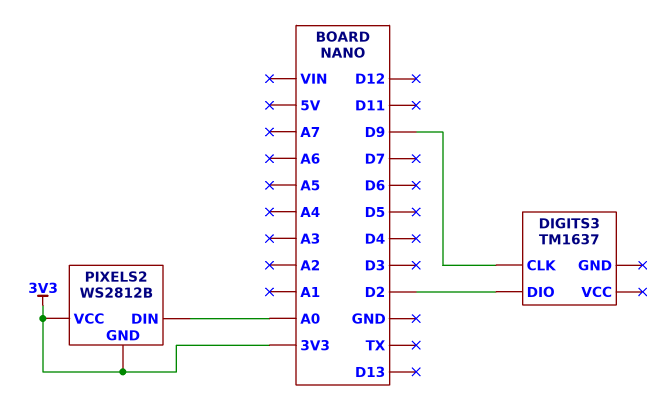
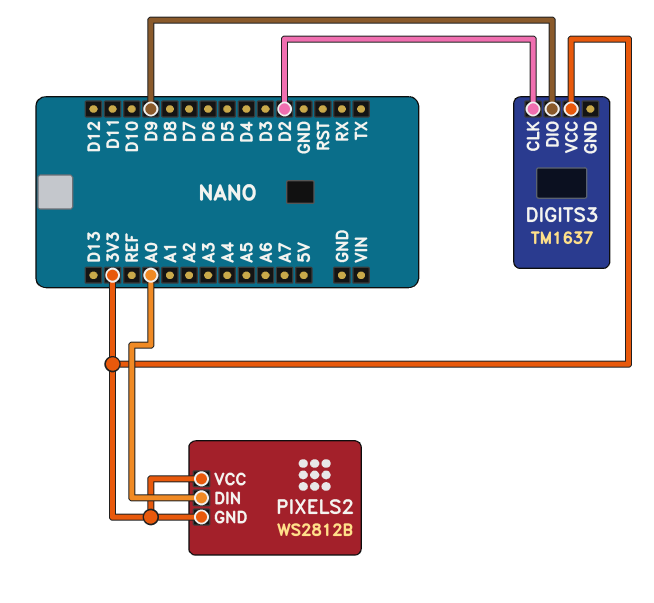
DIGITS3 pin CLK: D9 -> D2
DIGITS3 pin DIO: D2 -> D9
DIGITS3 pin VCC: none -> 3V3

